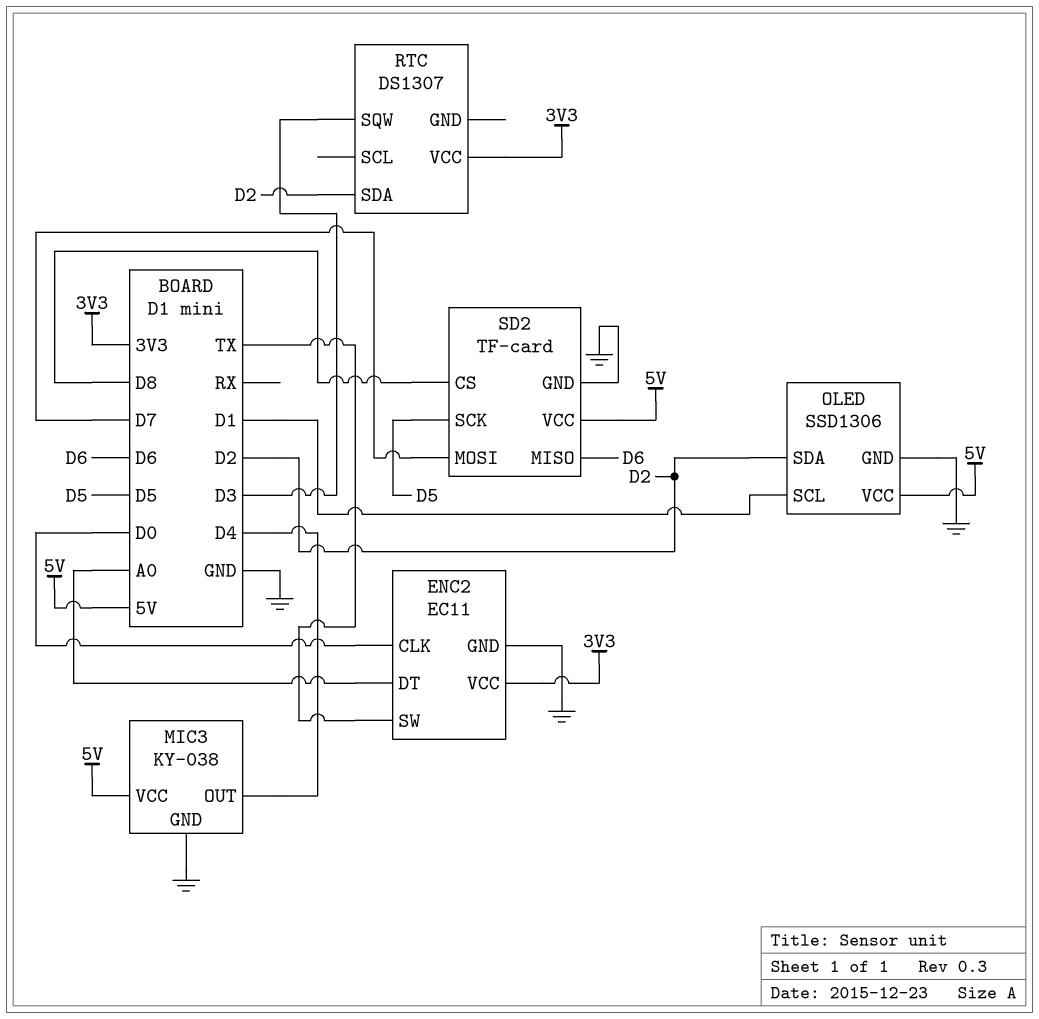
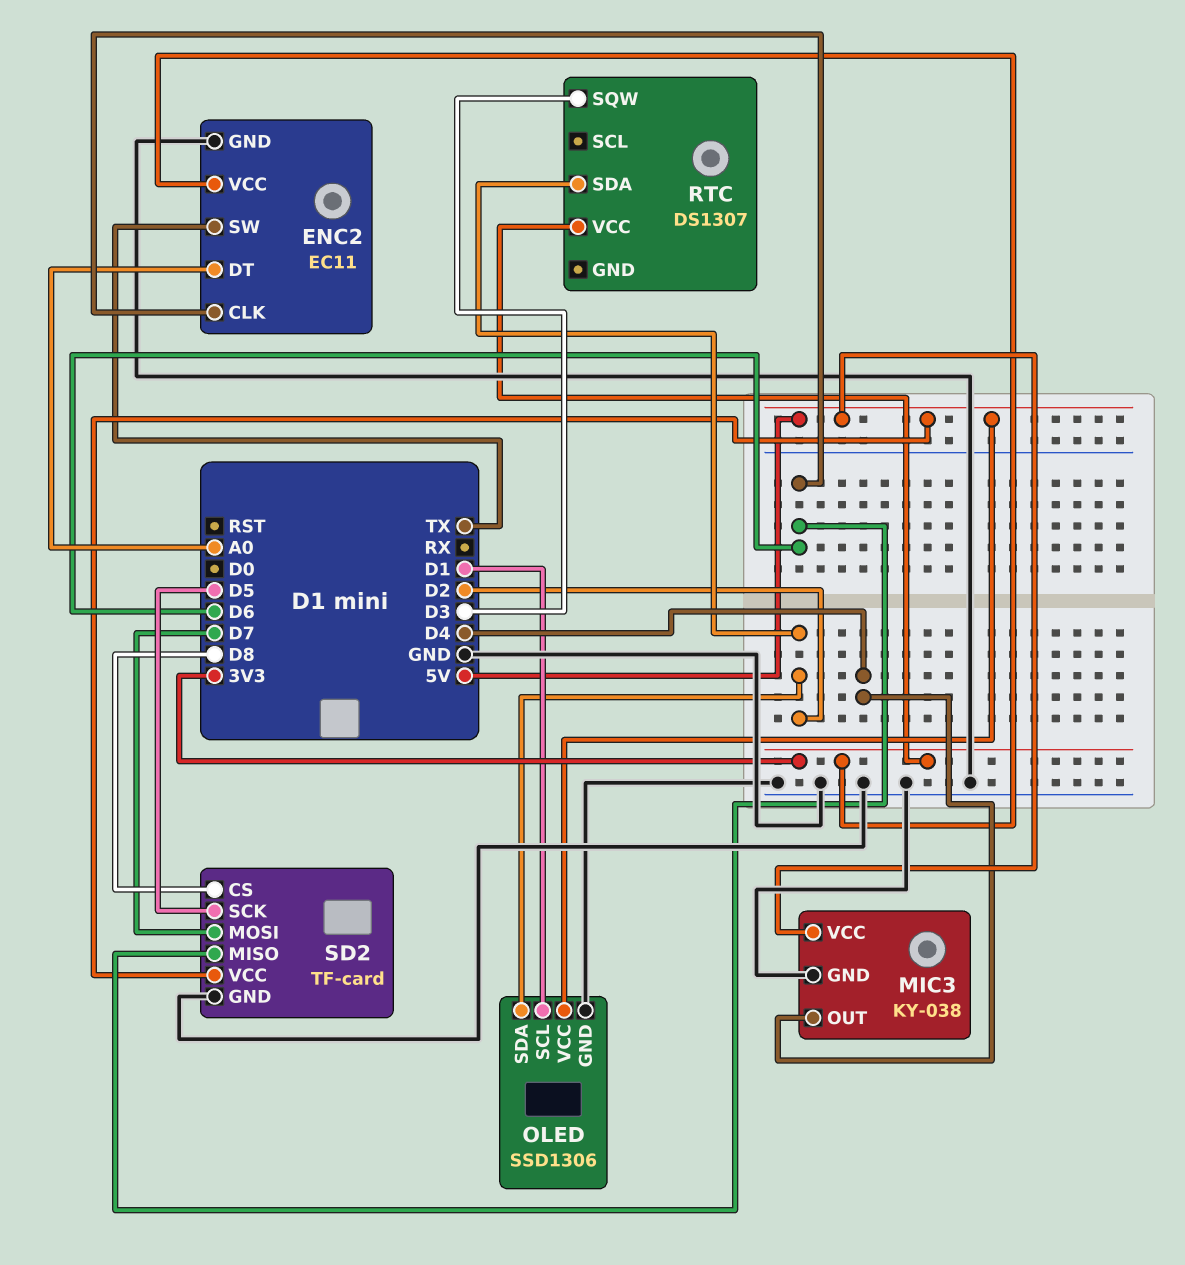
ENC2 pin CLK: D0 -> D6

